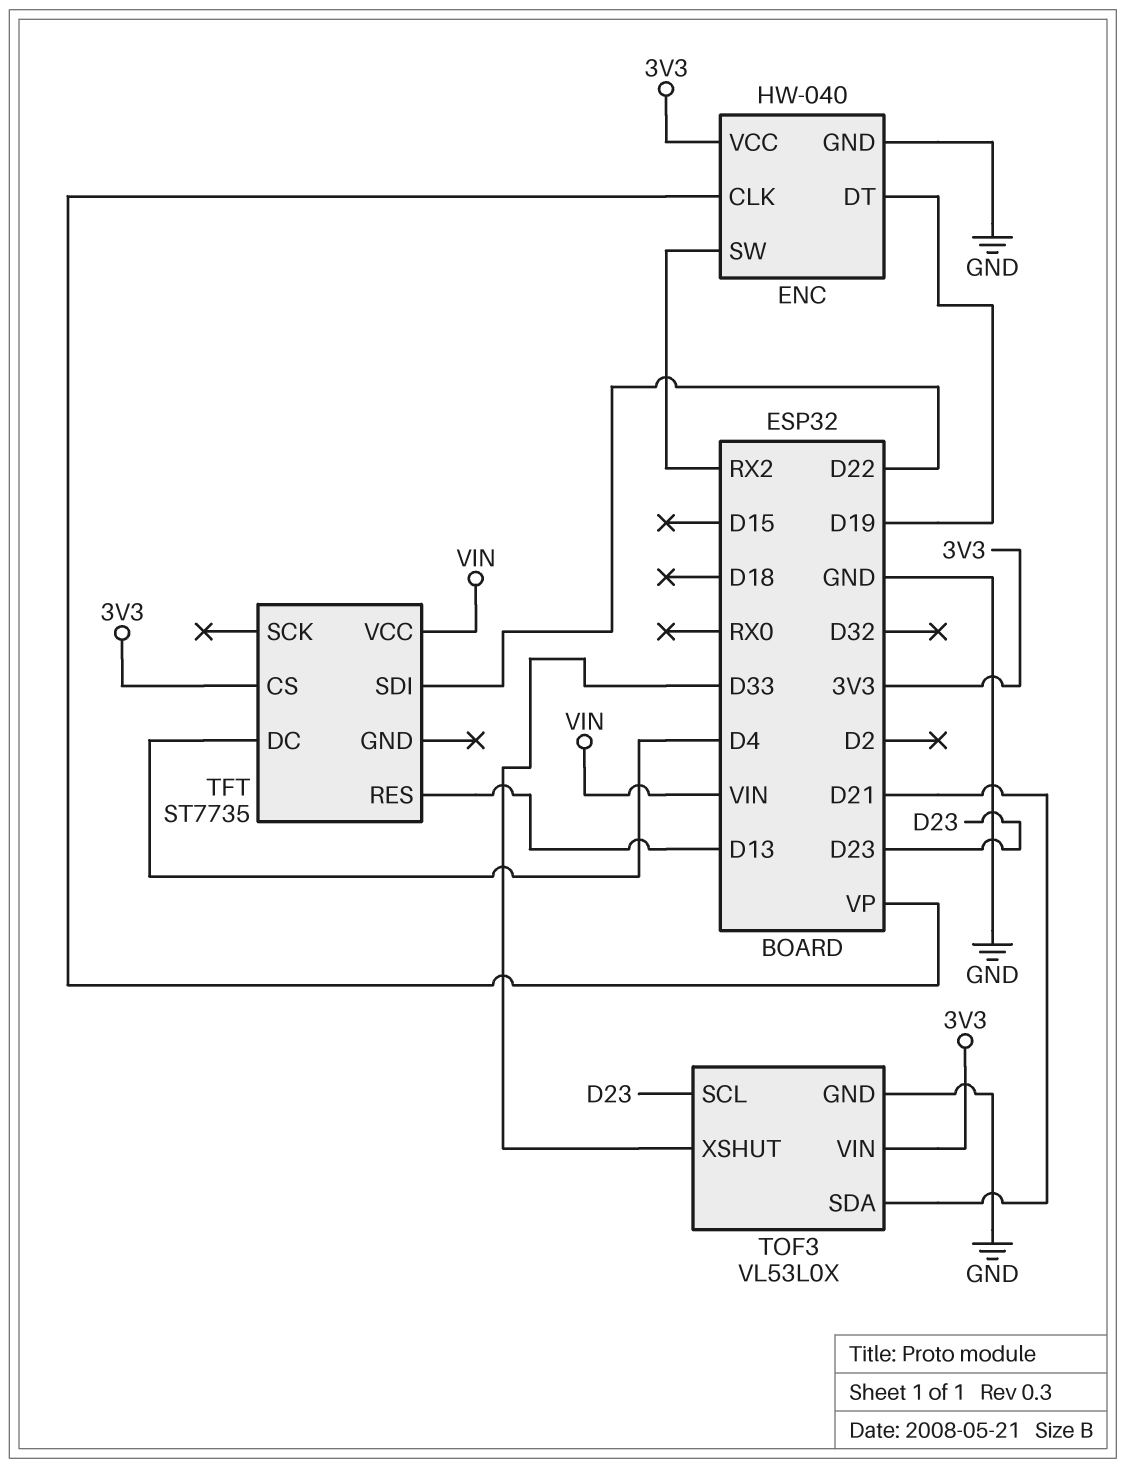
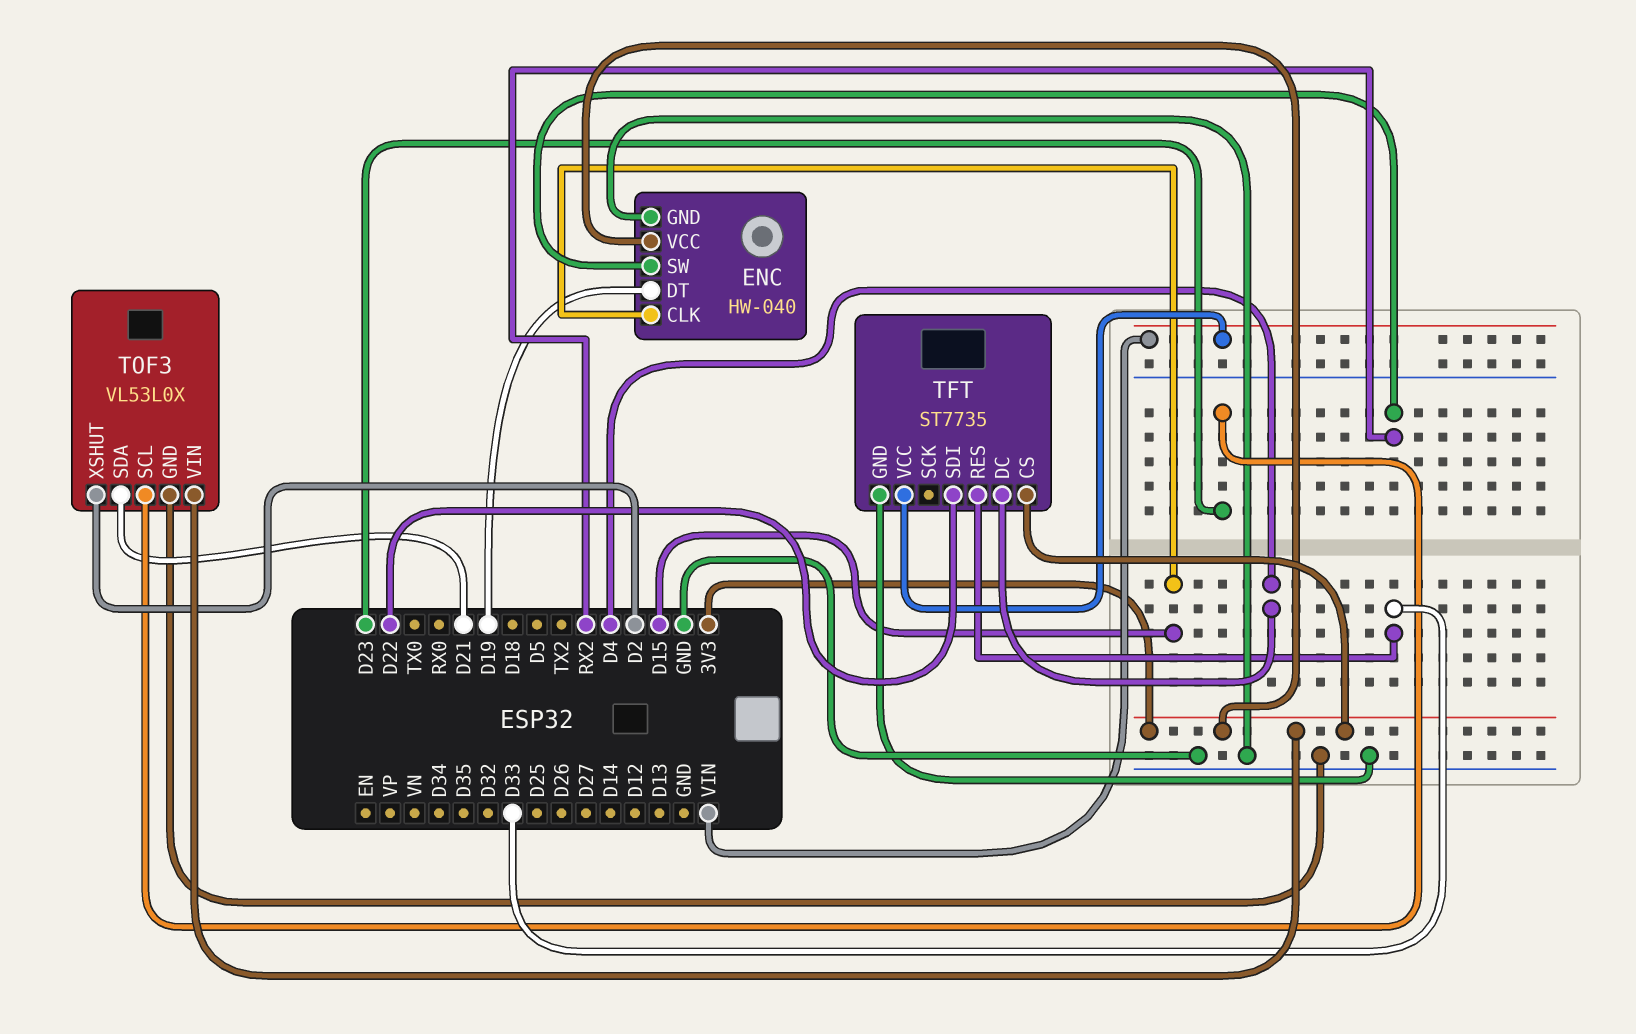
ENC pin CLK: VP -> D15
TFT pin GND: none -> GND
TFT pin RES: D13 -> D33
TOF3 pin XSHUT: D33 -> D2

